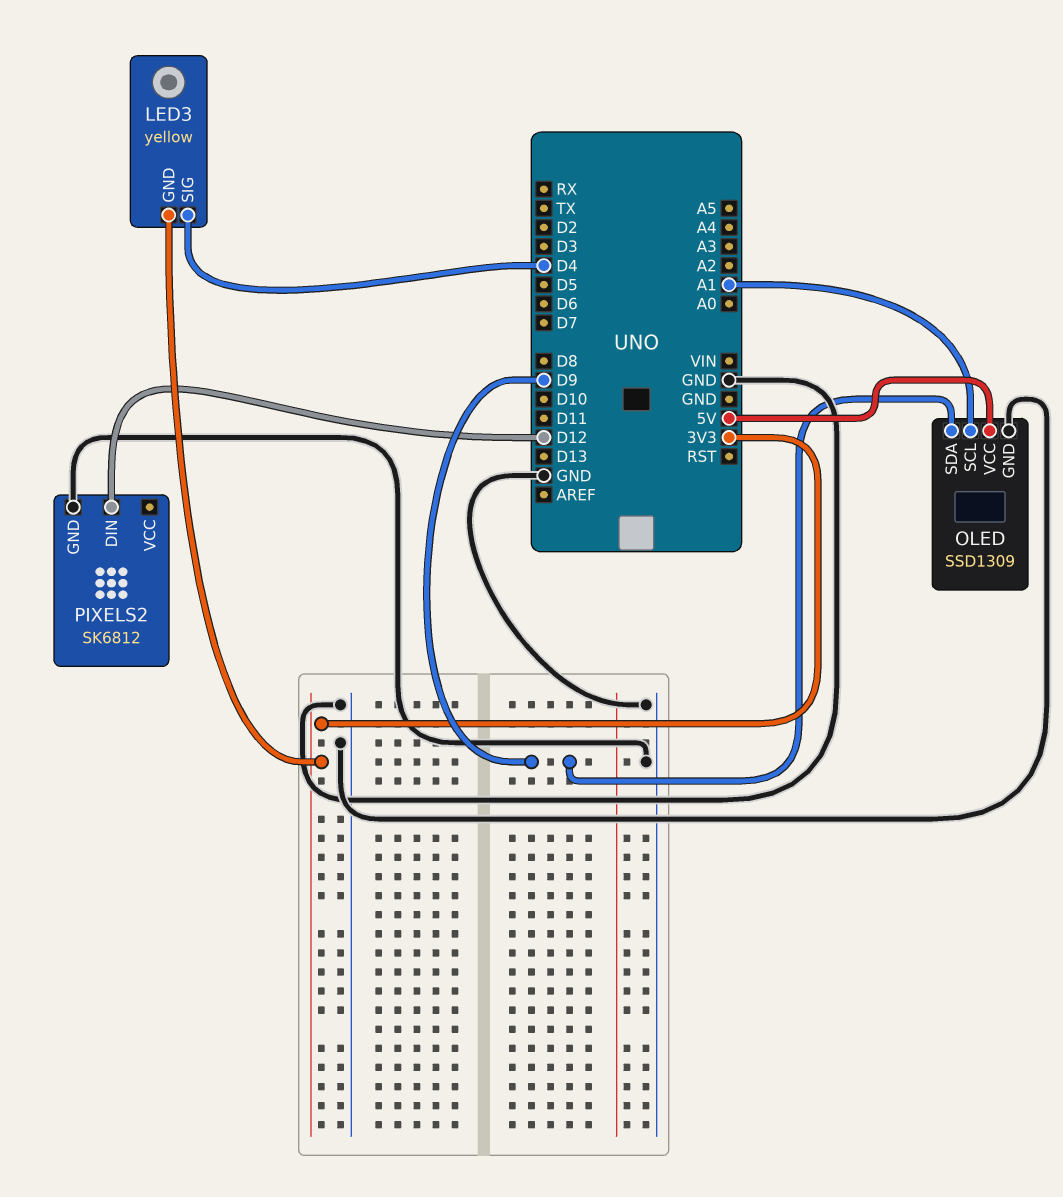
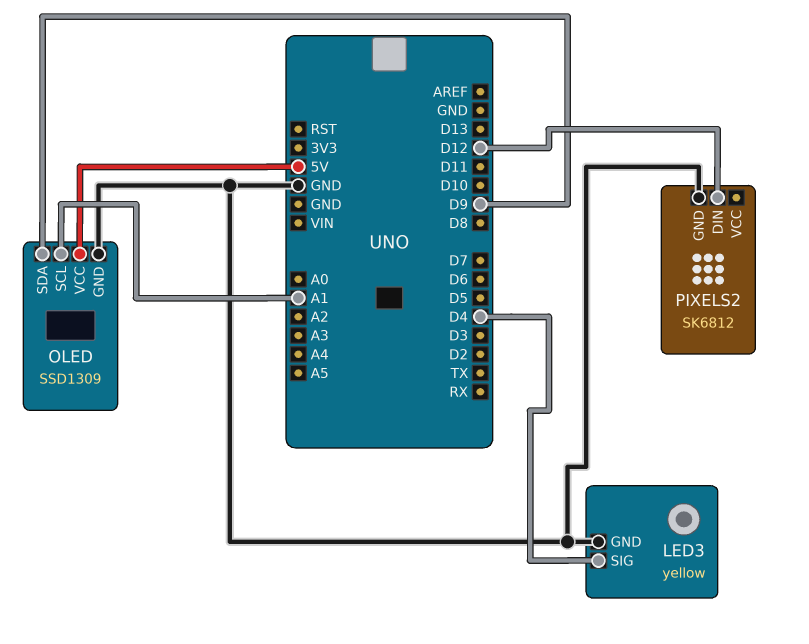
LED3 pin GND: 3V3 -> GND

